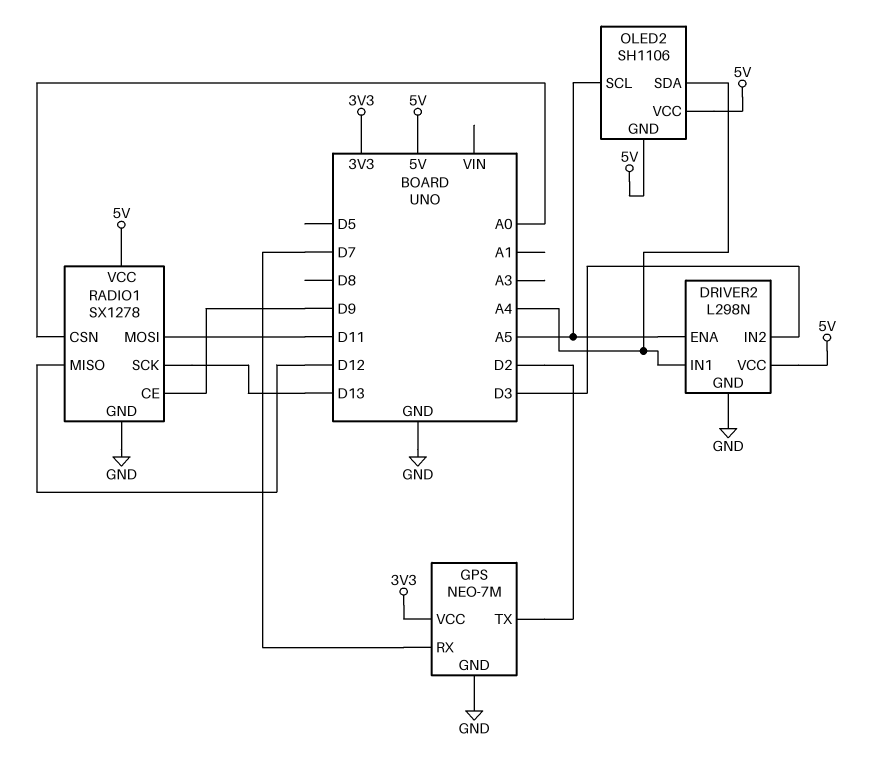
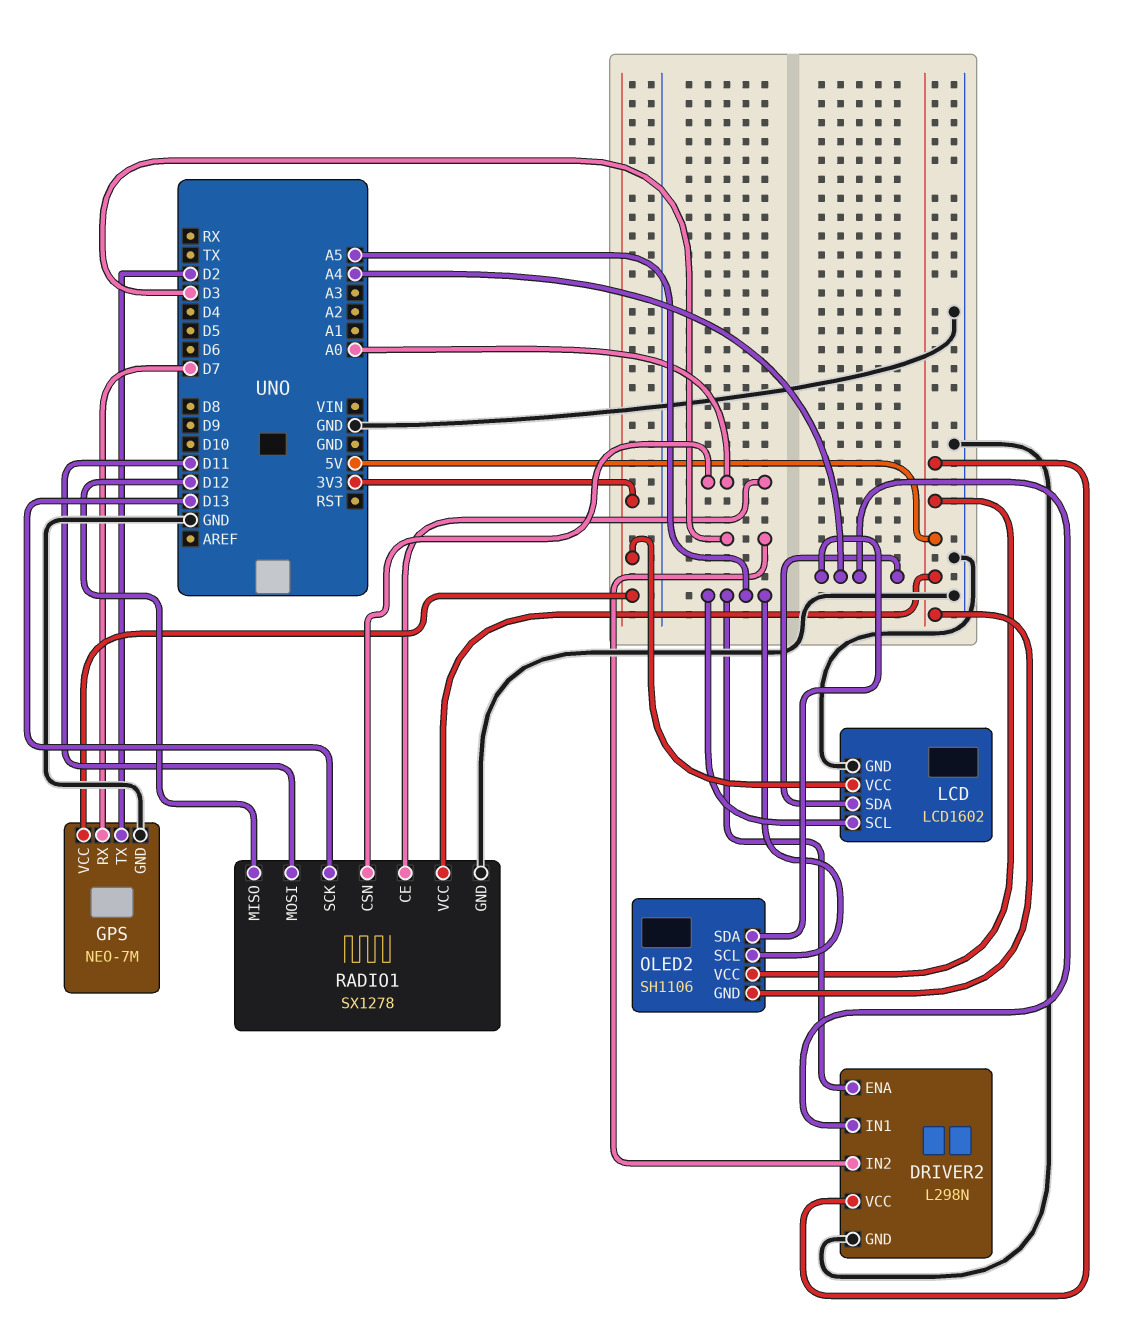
LCD: none -> LCD1602
LCD pin GND: none -> GND
LCD pin SCL: none -> A5
LCD pin SDA: none -> A4
LCD pin VCC: none -> 3V3
RADIO1 pin CE: D9 -> A0

